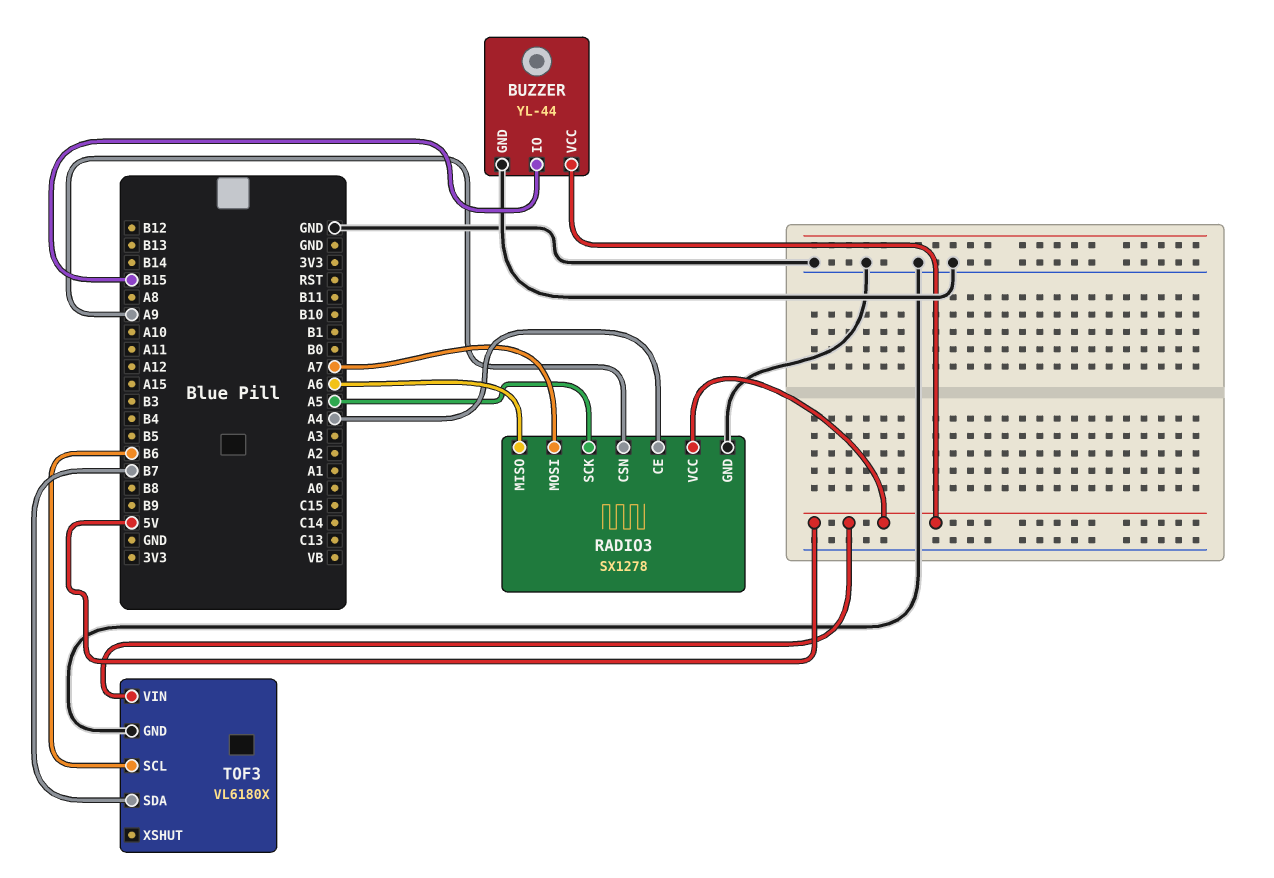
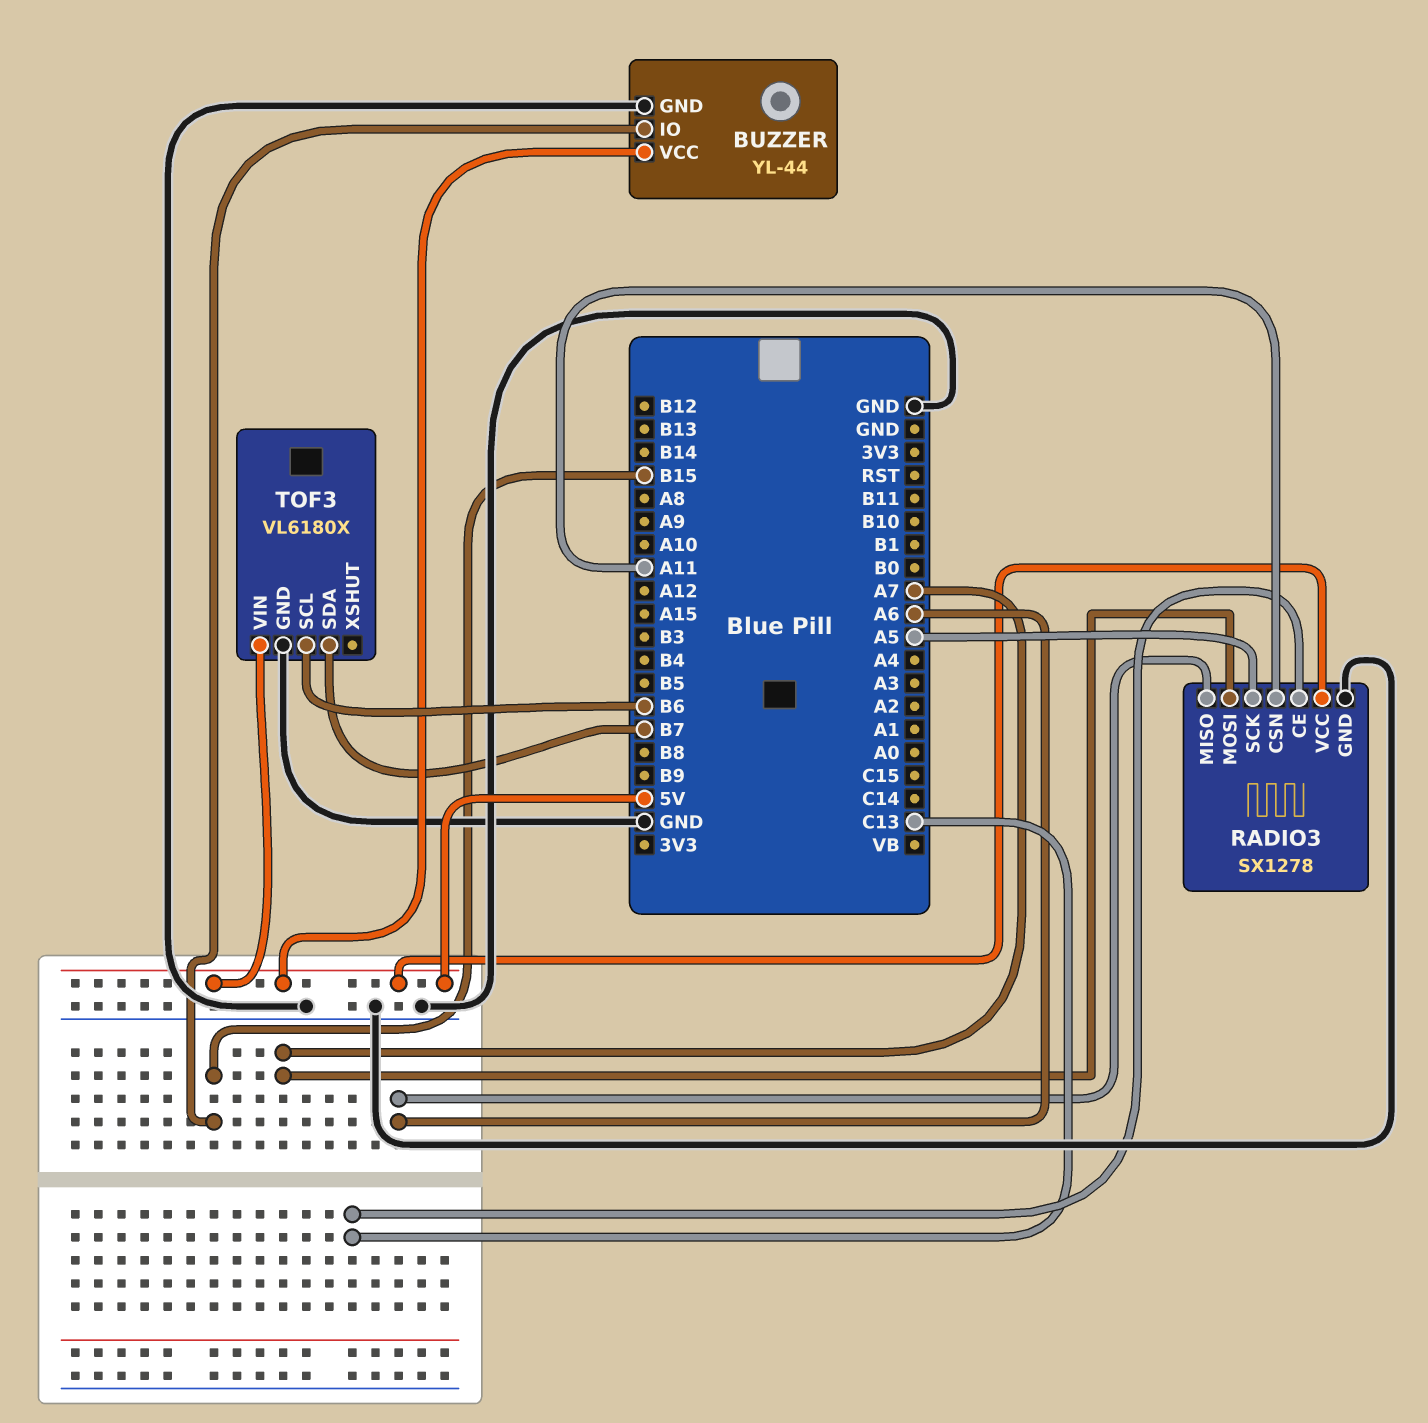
RADIO3 pin CE: A4 -> C13
RADIO3 pin CSN: A9 -> A11

